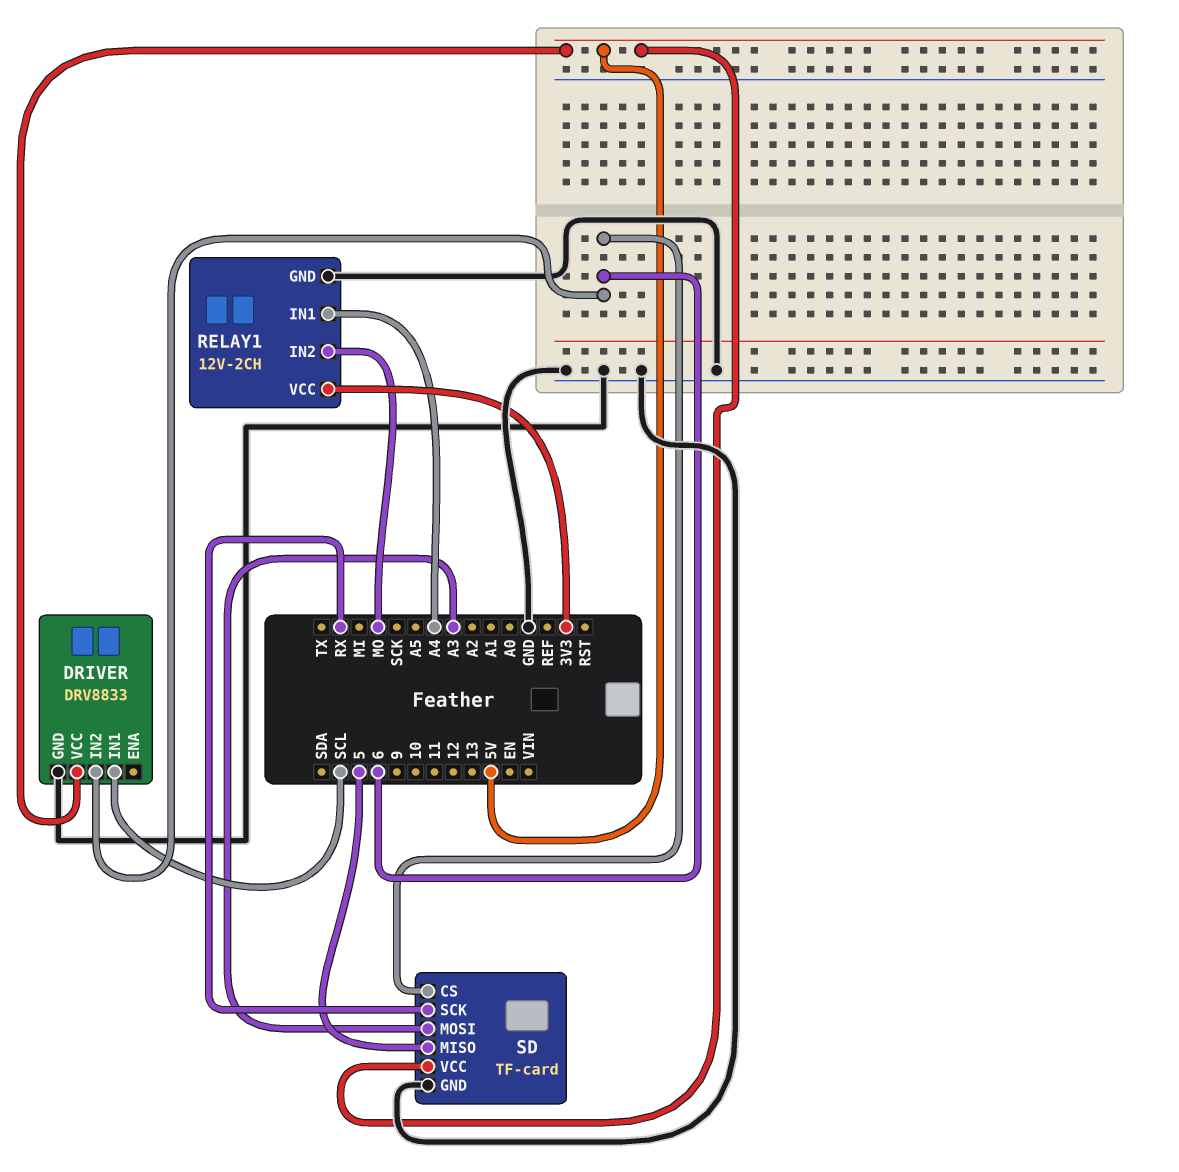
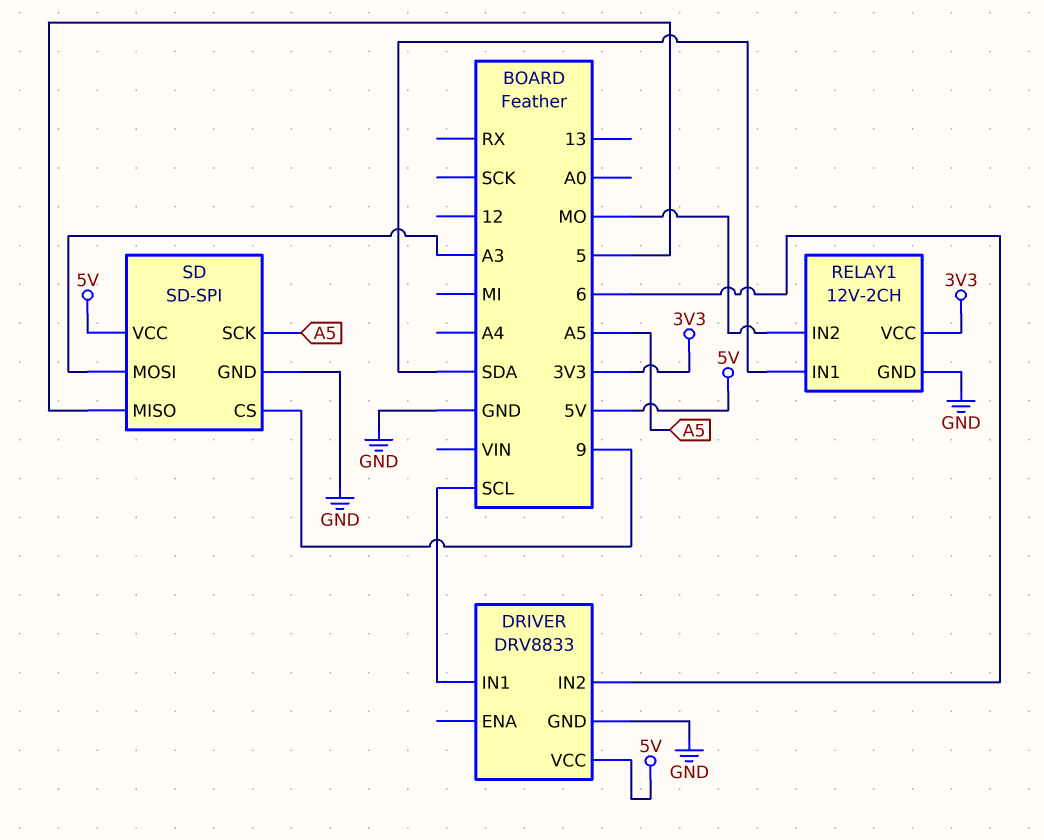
RELAY1 pin IN1: A4 -> SDA
SD: TF-card -> SD-SPI
SD pin CS: 6 -> 9
SD pin SCK: RX -> A5

